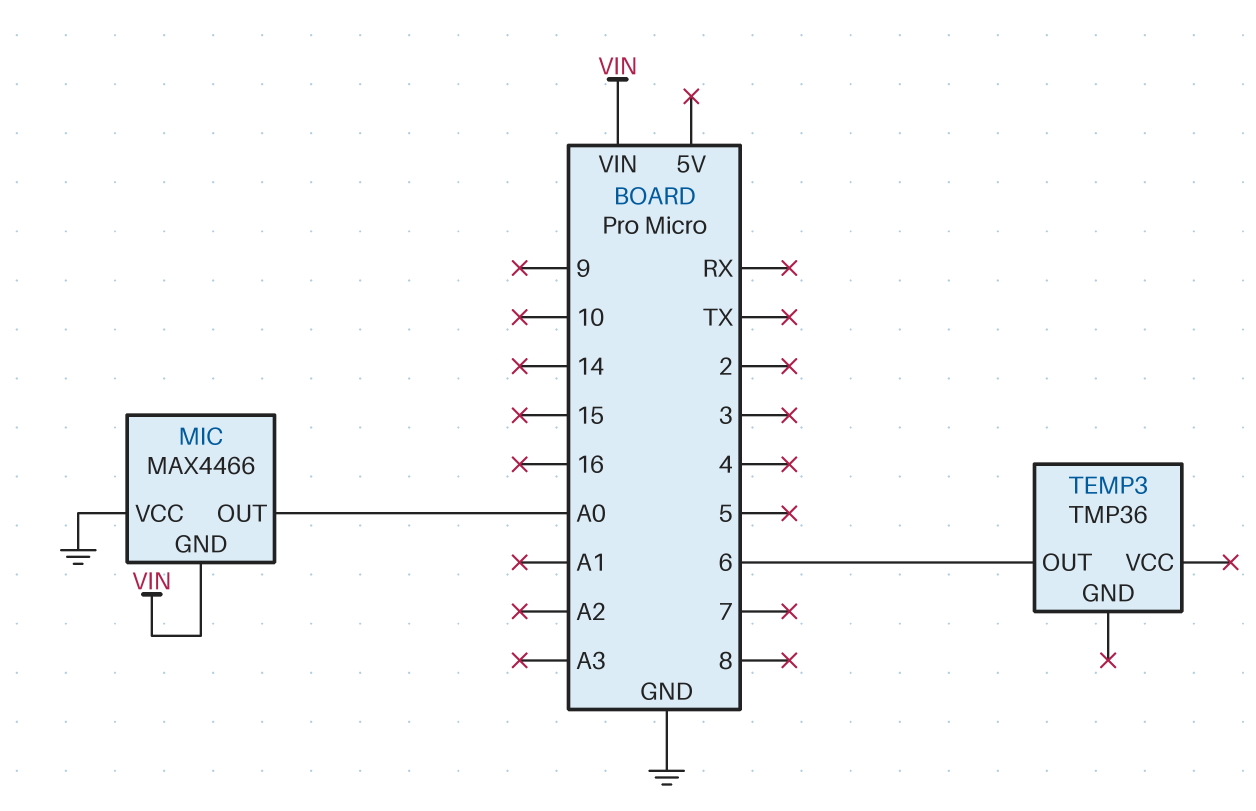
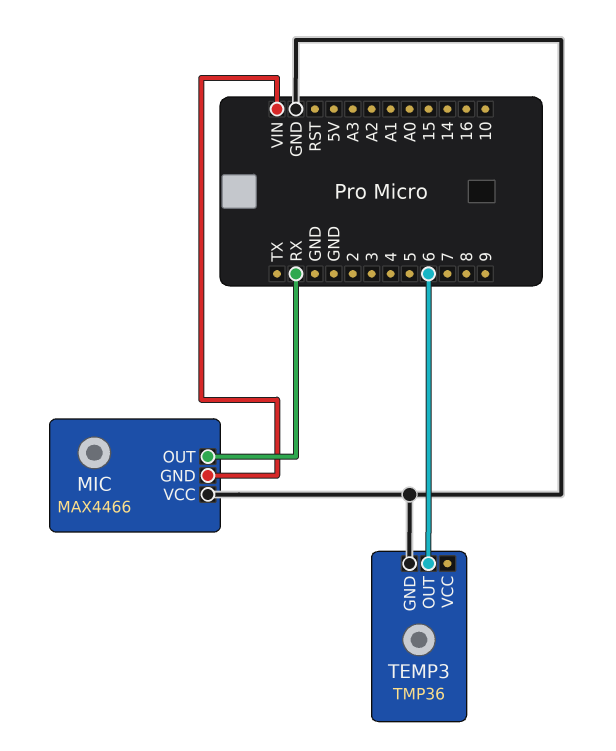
MIC pin OUT: A0 -> RX
TEMP3 pin GND: none -> GND

